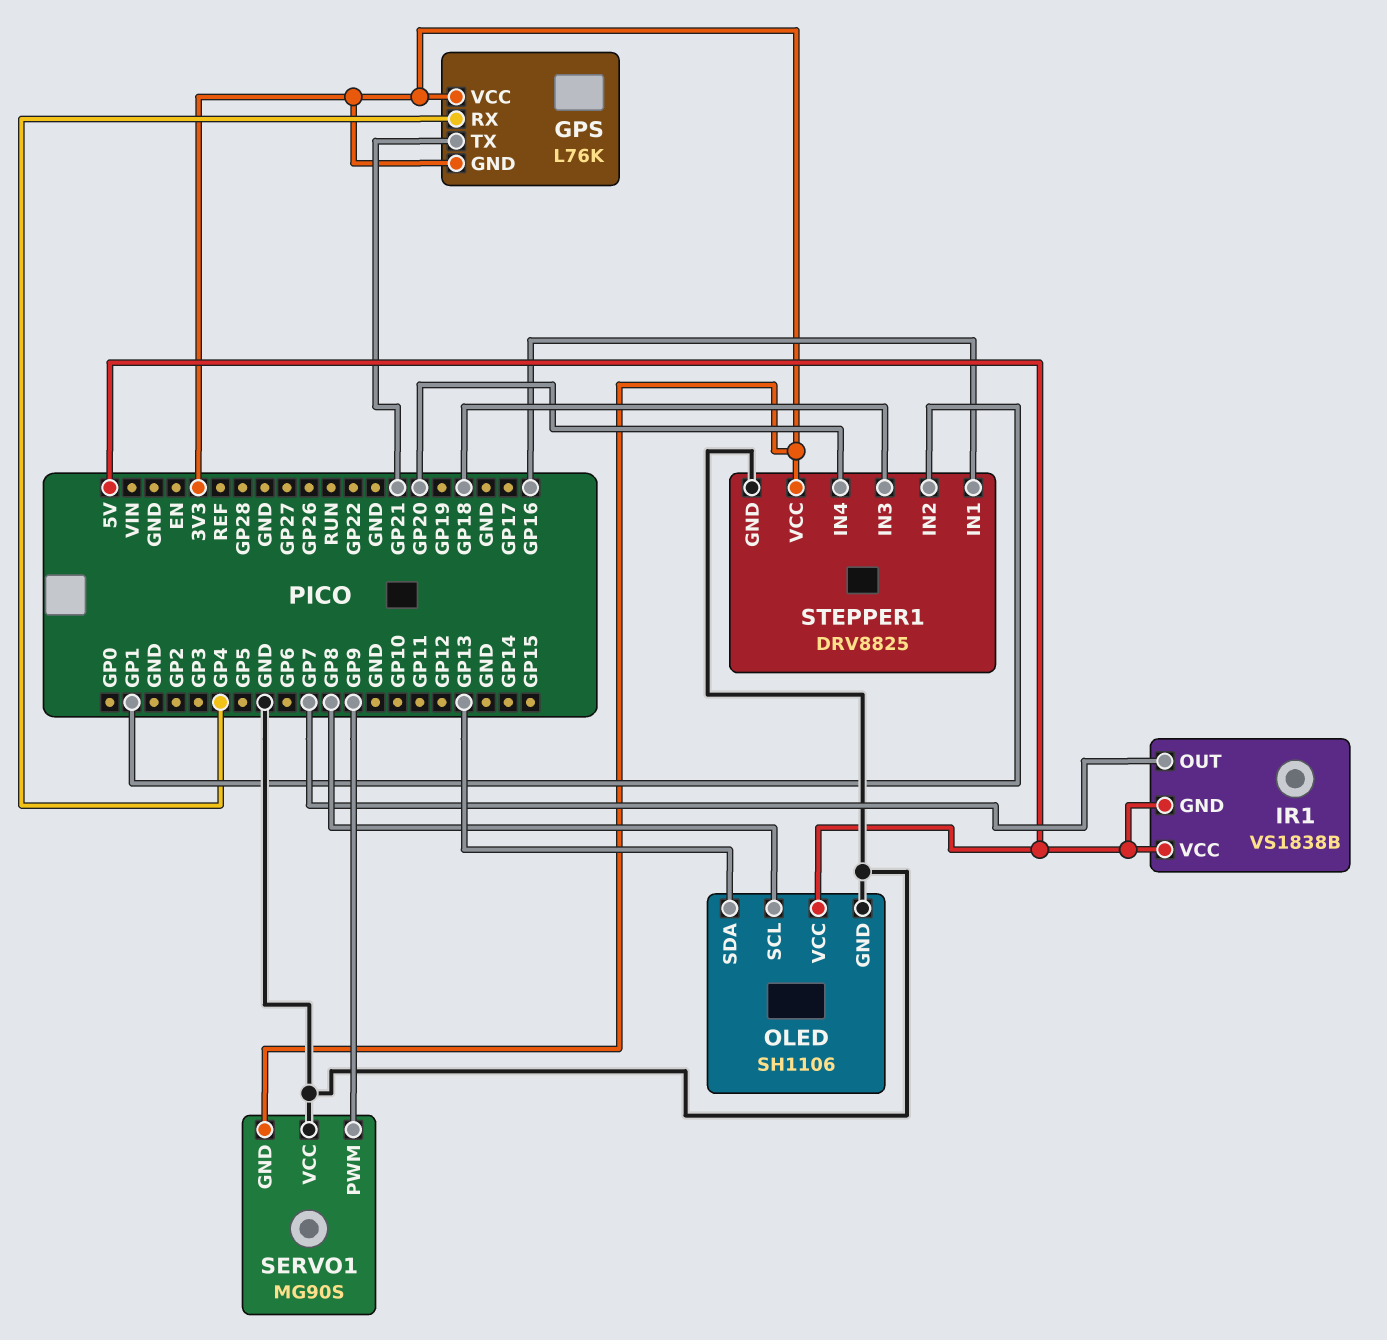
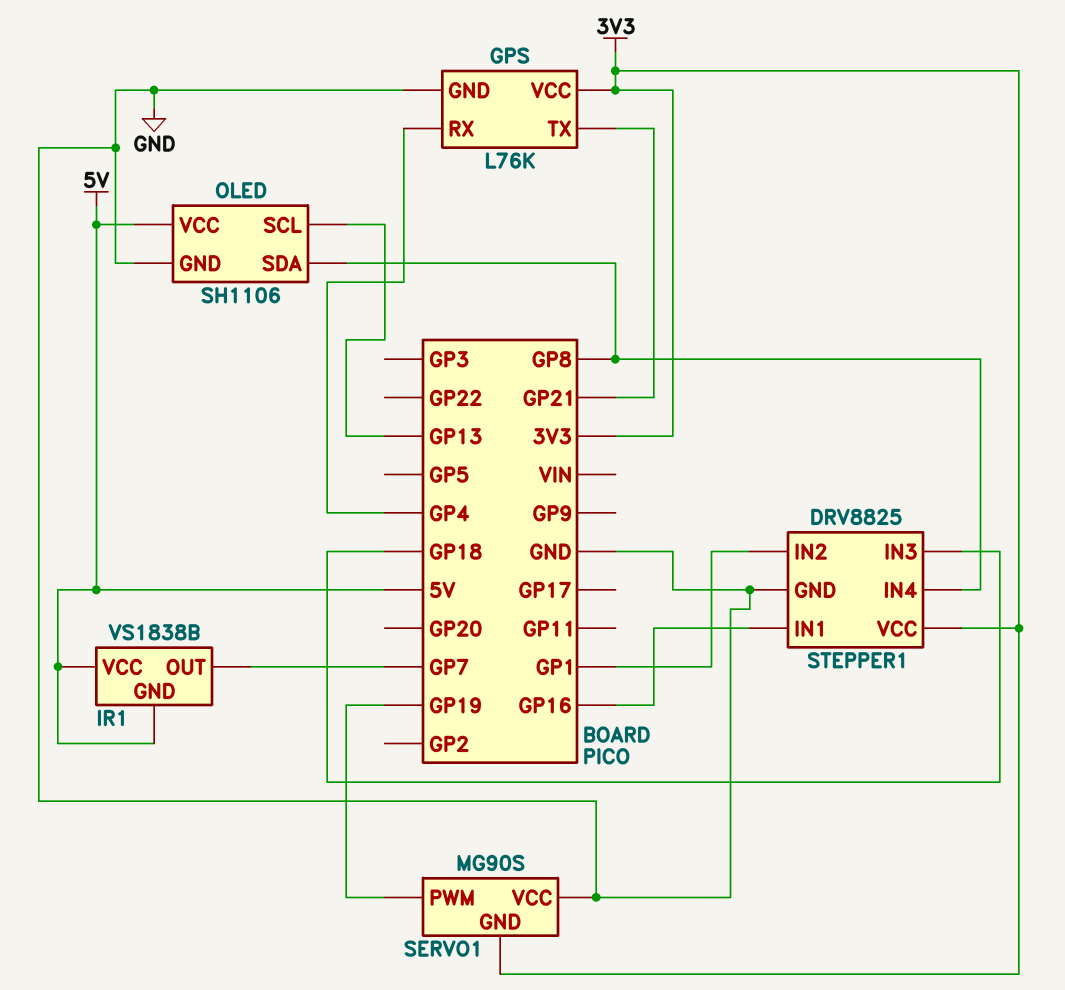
GPS pin GND: 3V3 -> GND
OLED pin SCL: GP8 -> GP13
OLED pin SDA: GP13 -> GP8
SERVO1 pin PWM: GP9 -> GP19
STEPPER1 pin IN4: GP20 -> GP8

